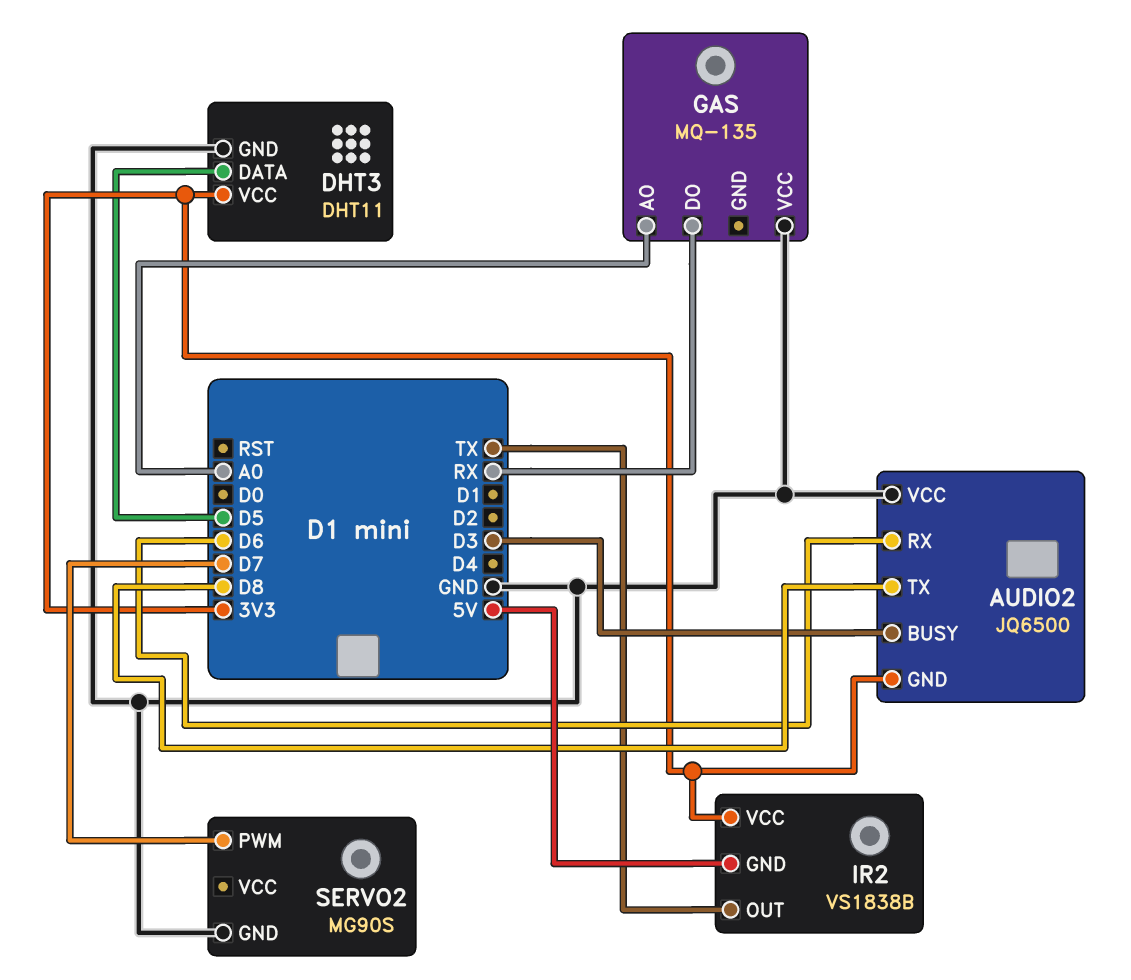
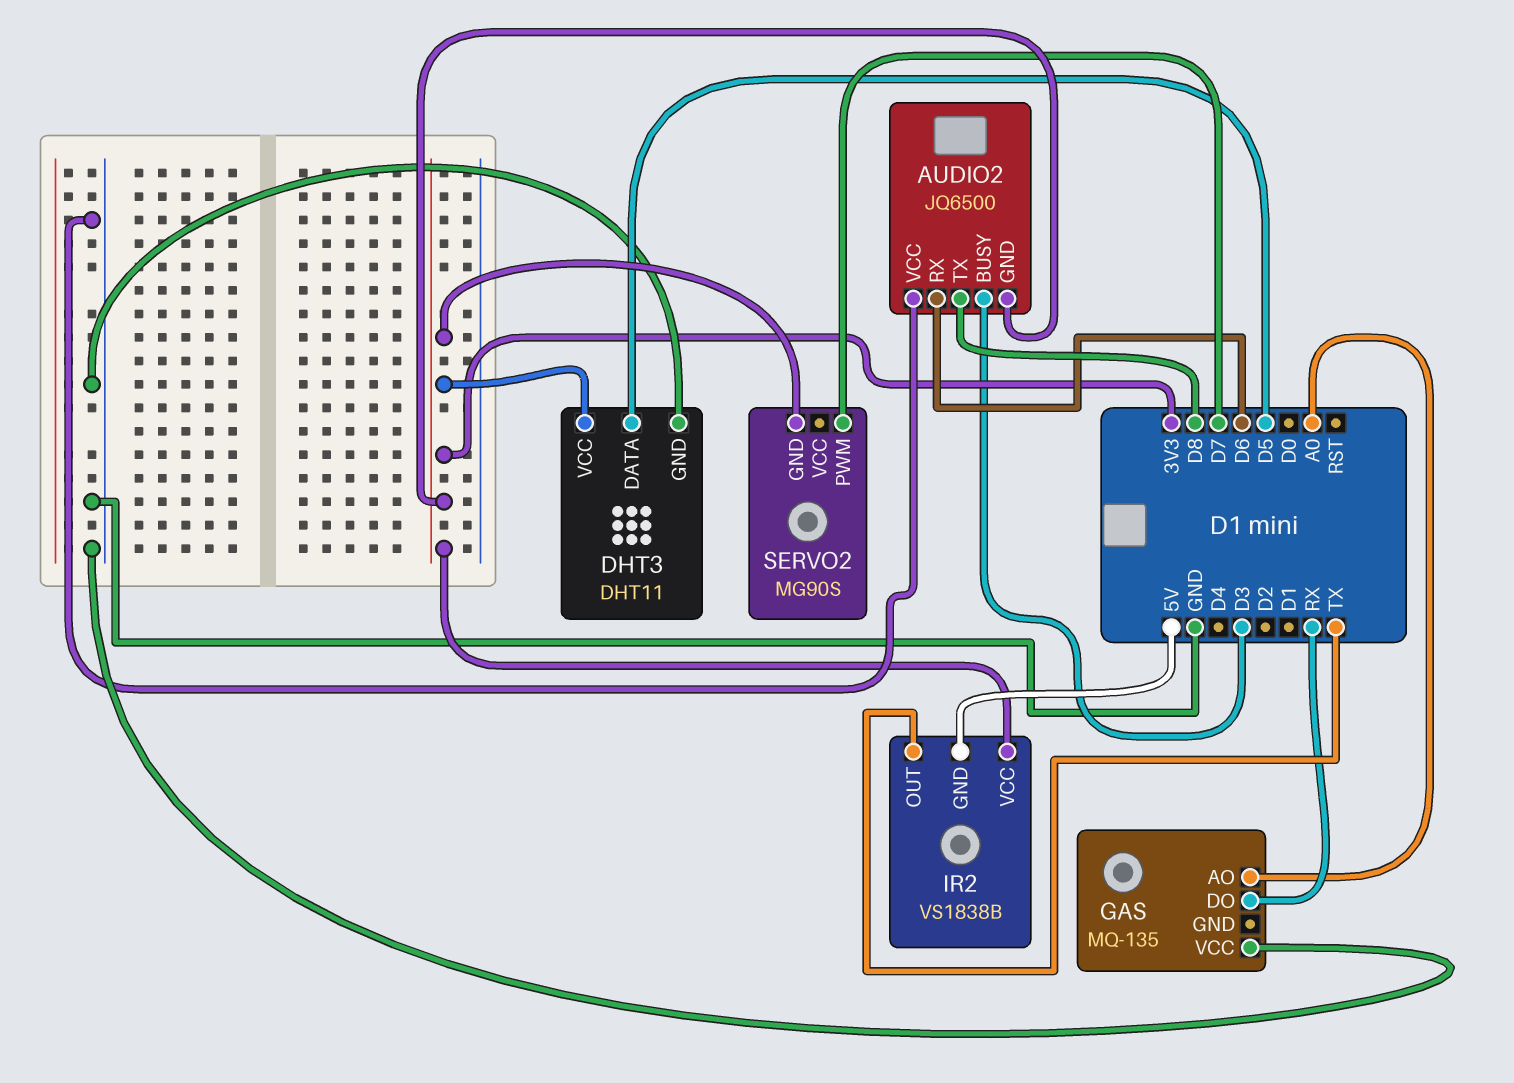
SERVO2 pin GND: GND -> 3V3

